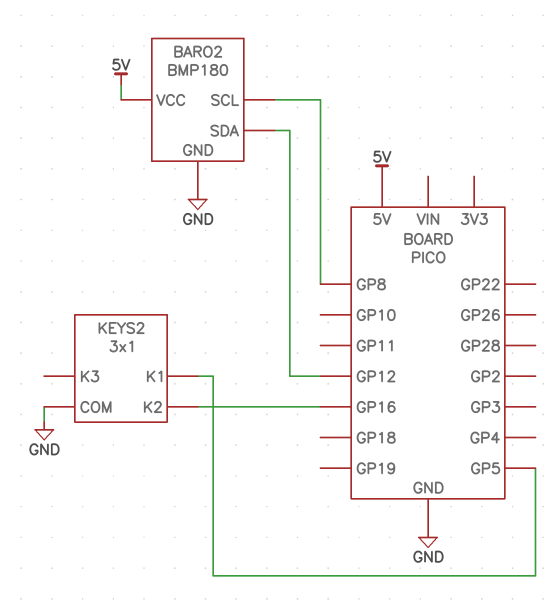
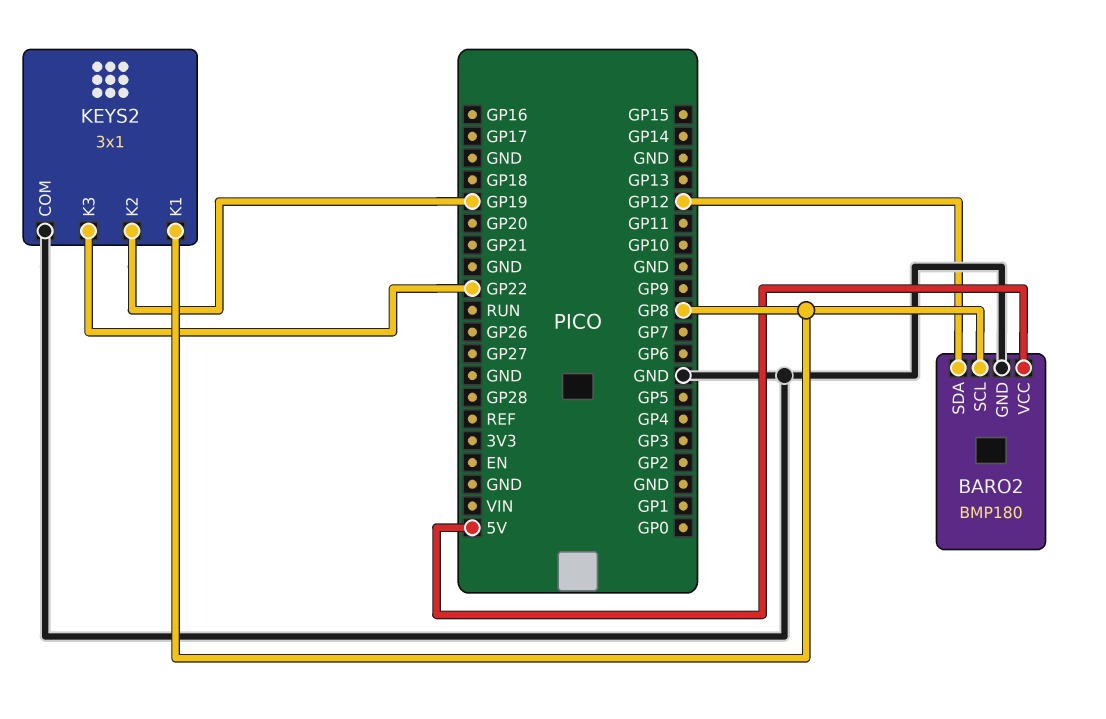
KEYS2 pin K1: GP5 -> GP8
KEYS2 pin K2: GP16 -> GP19
KEYS2 pin K3: none -> GP22

